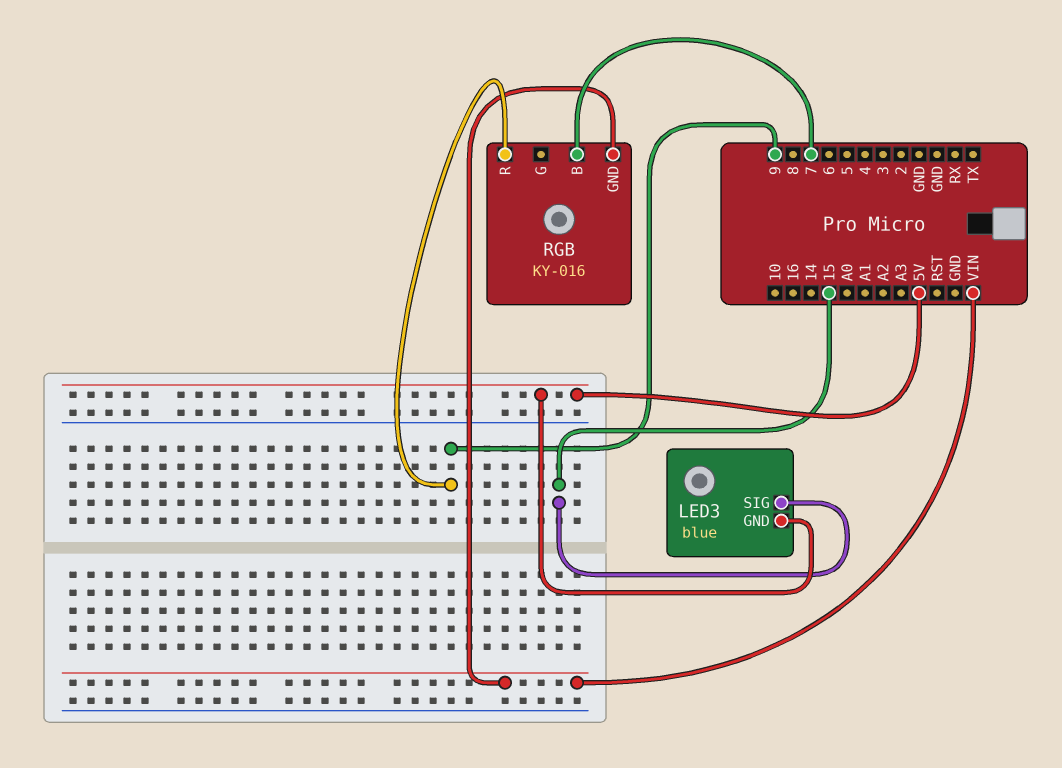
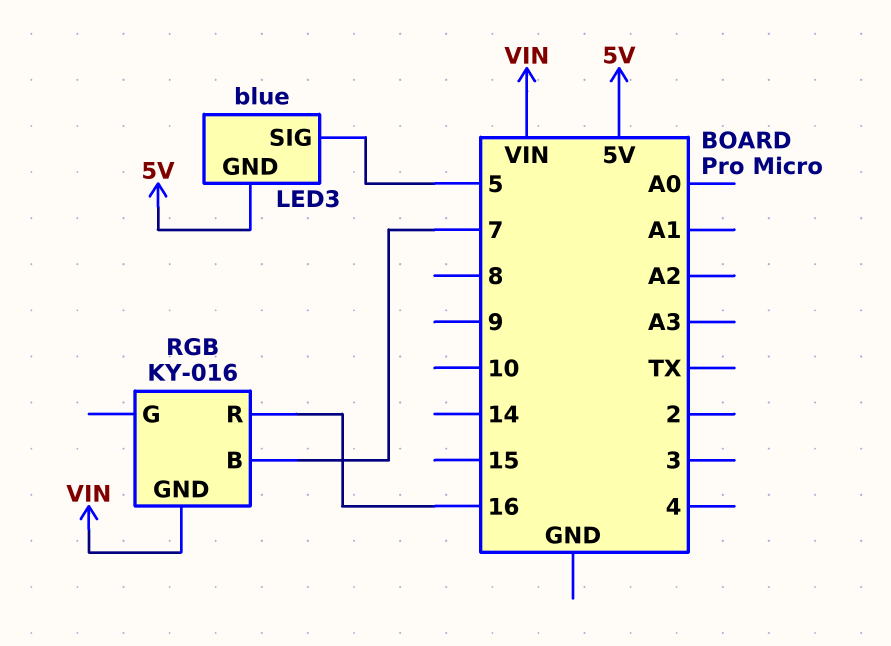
LED3 pin SIG: 15 -> 5
RGB pin R: 9 -> 16

